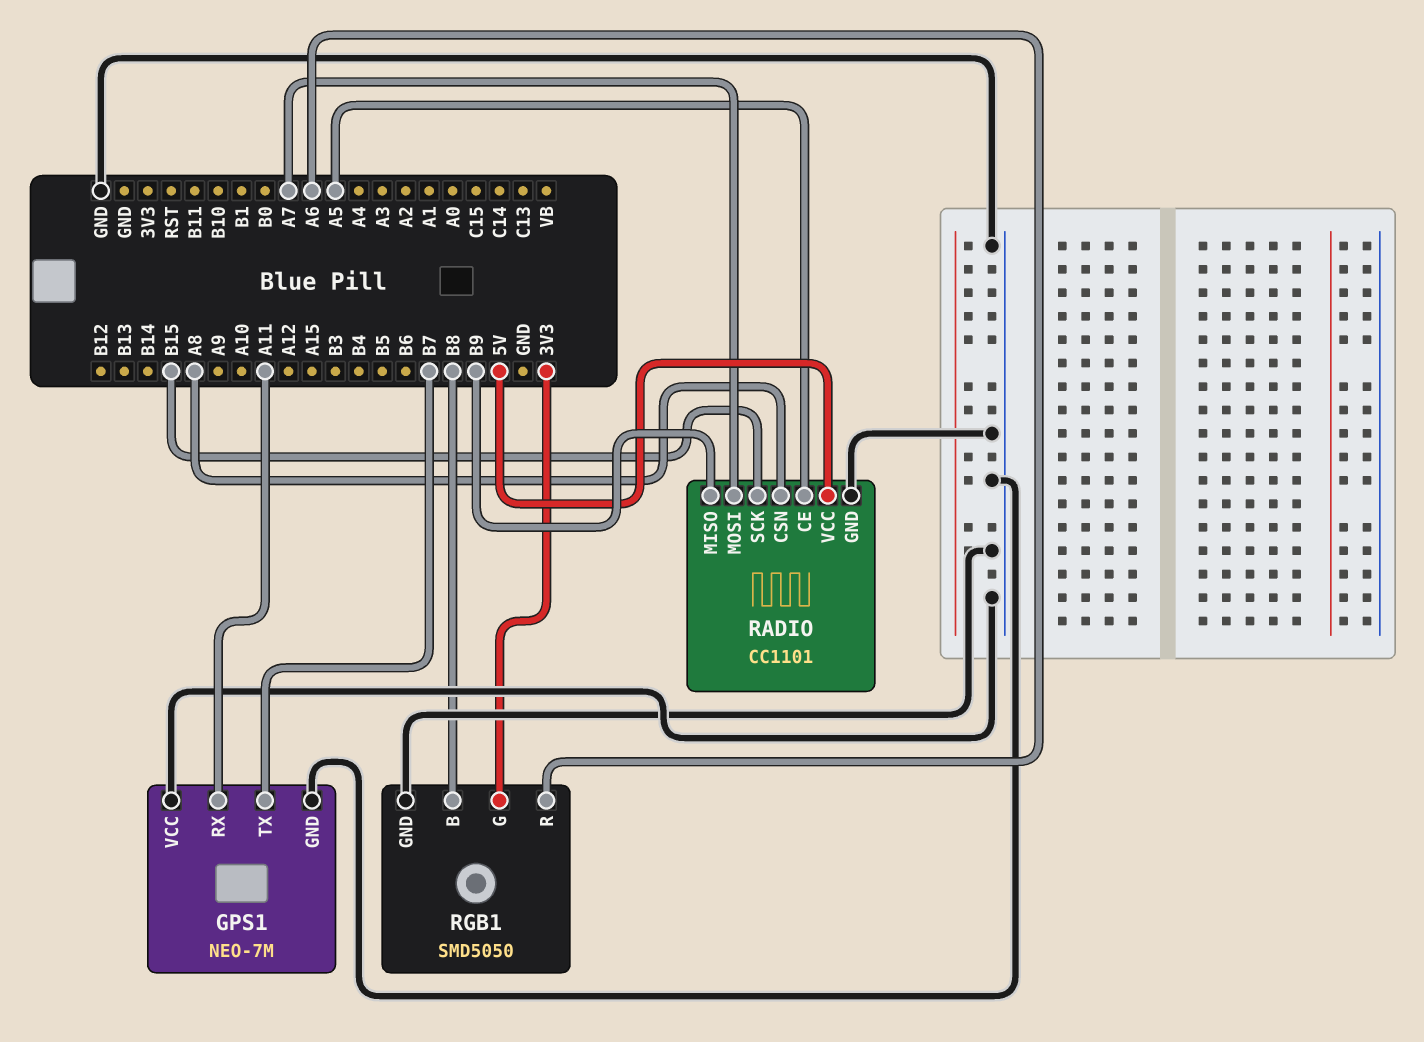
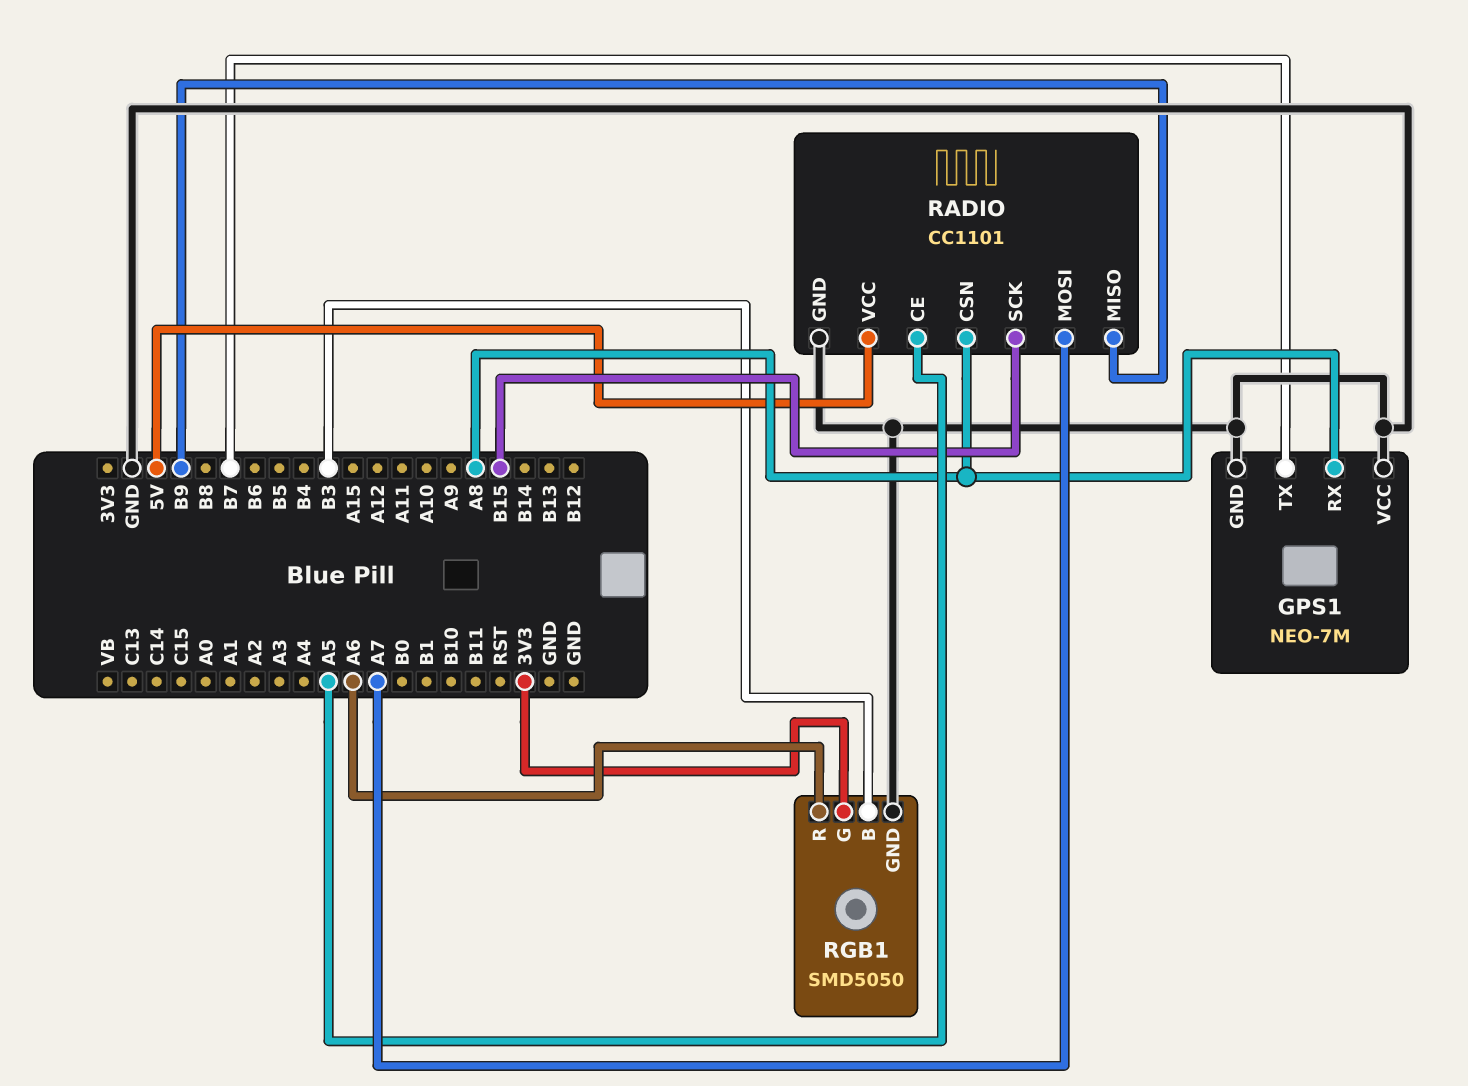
GPS1 pin RX: A11 -> A8
RGB1 pin B: B8 -> B3

